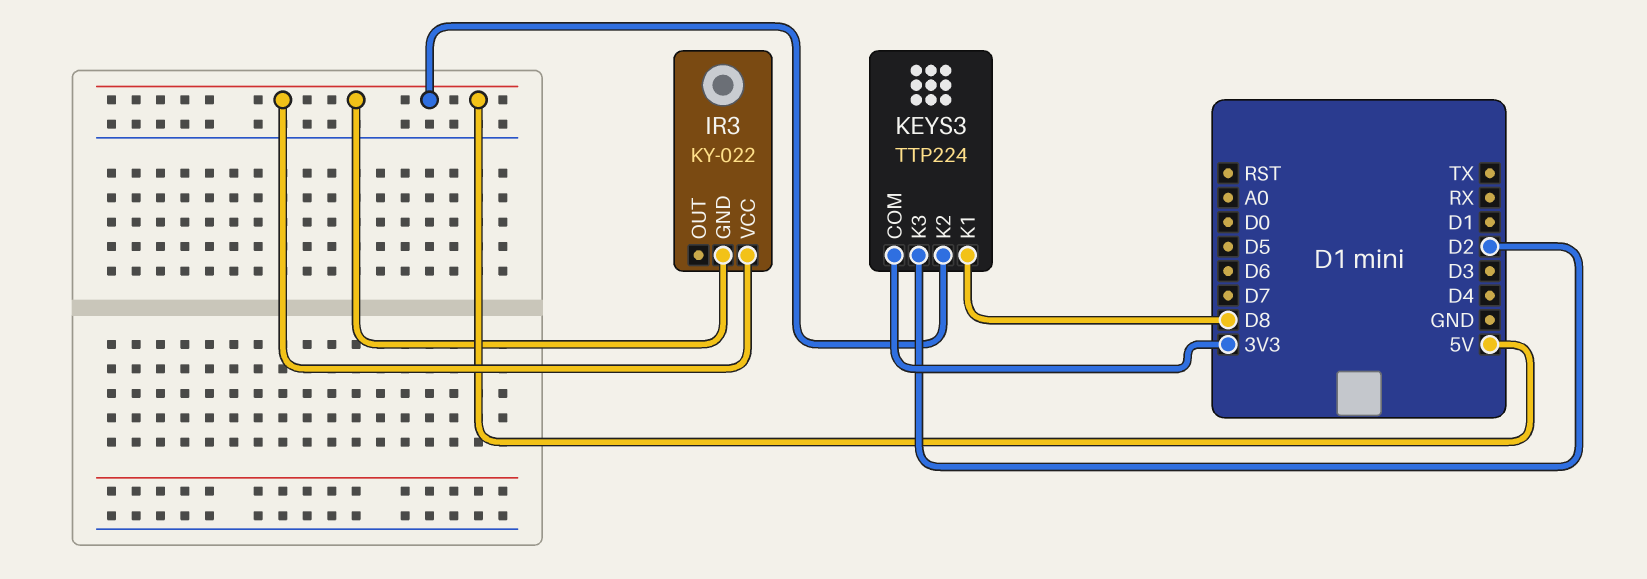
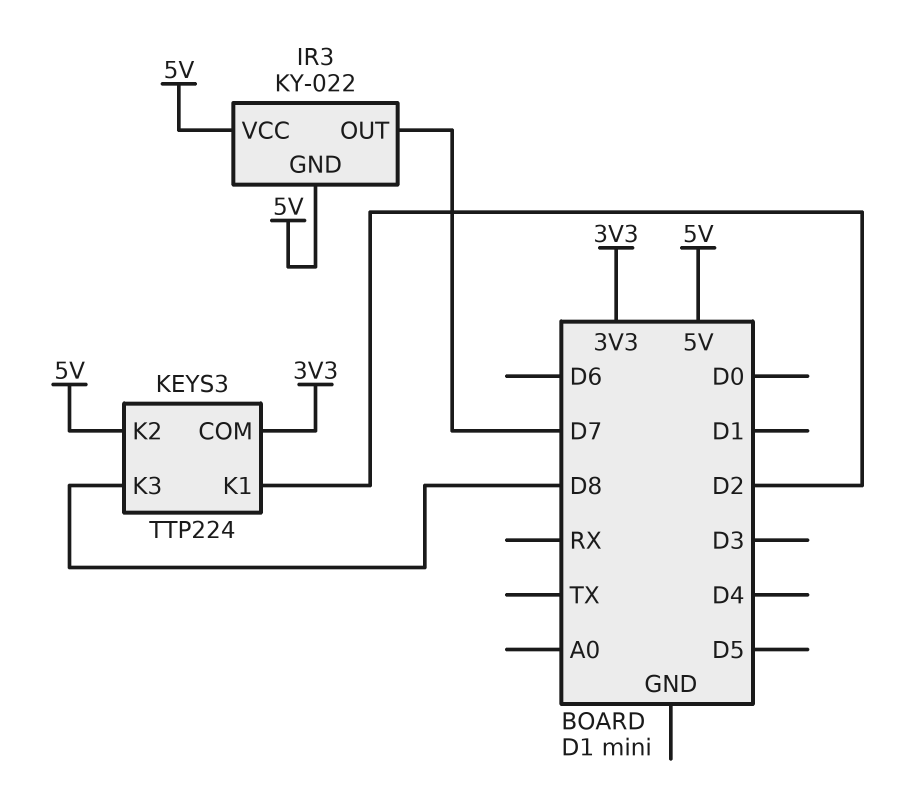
IR3 pin OUT: none -> D7
KEYS3 pin K1: D8 -> D2
KEYS3 pin K3: D2 -> D8

